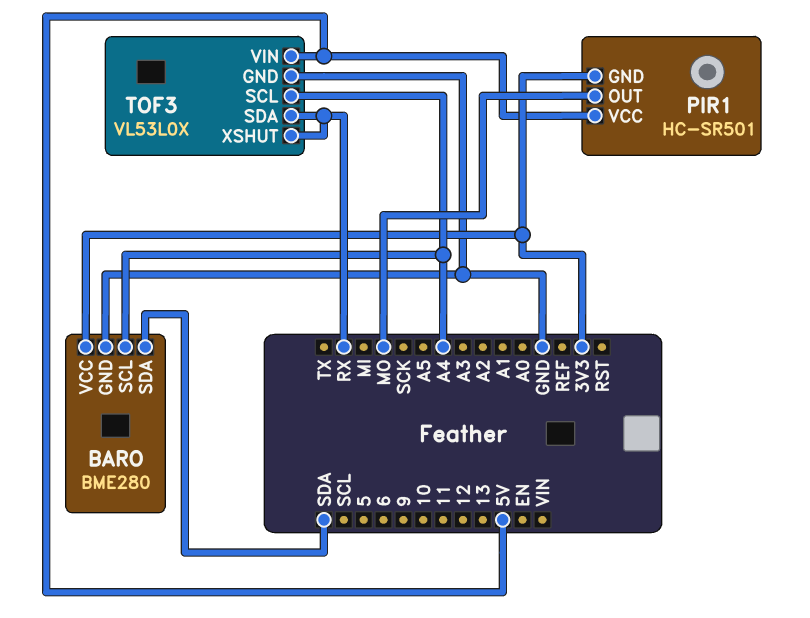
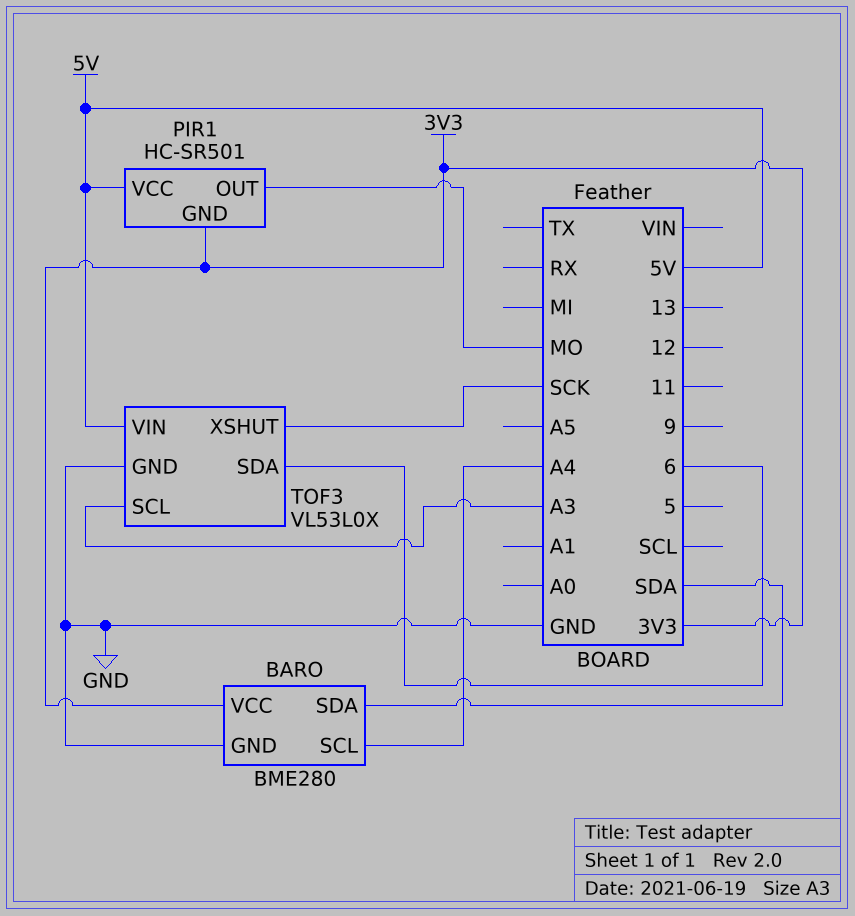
TOF3 pin SCL: A4 -> A3
TOF3 pin SDA: RX -> 6
TOF3 pin XSHUT: RX -> SCK

